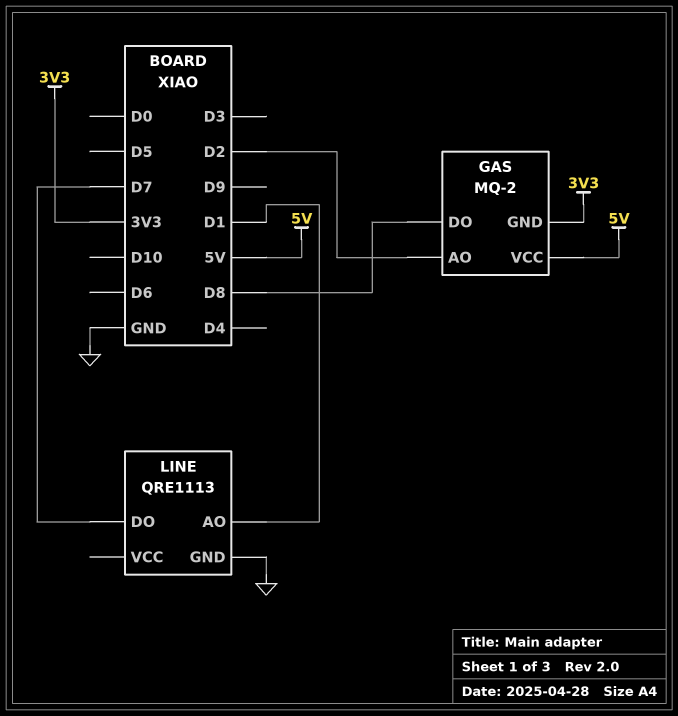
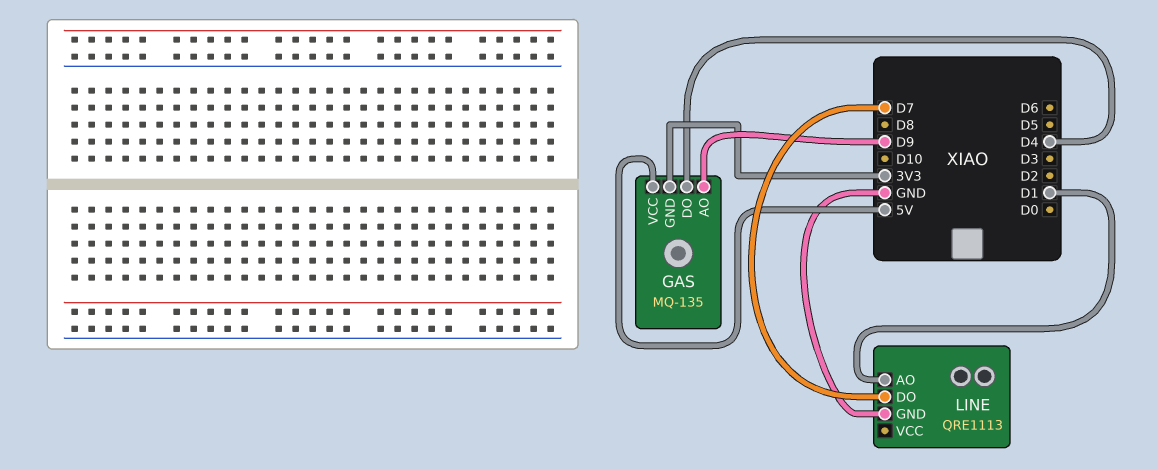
GAS: MQ-2 -> MQ-135
GAS pin AO: D2 -> D9
GAS pin DO: D8 -> D4

